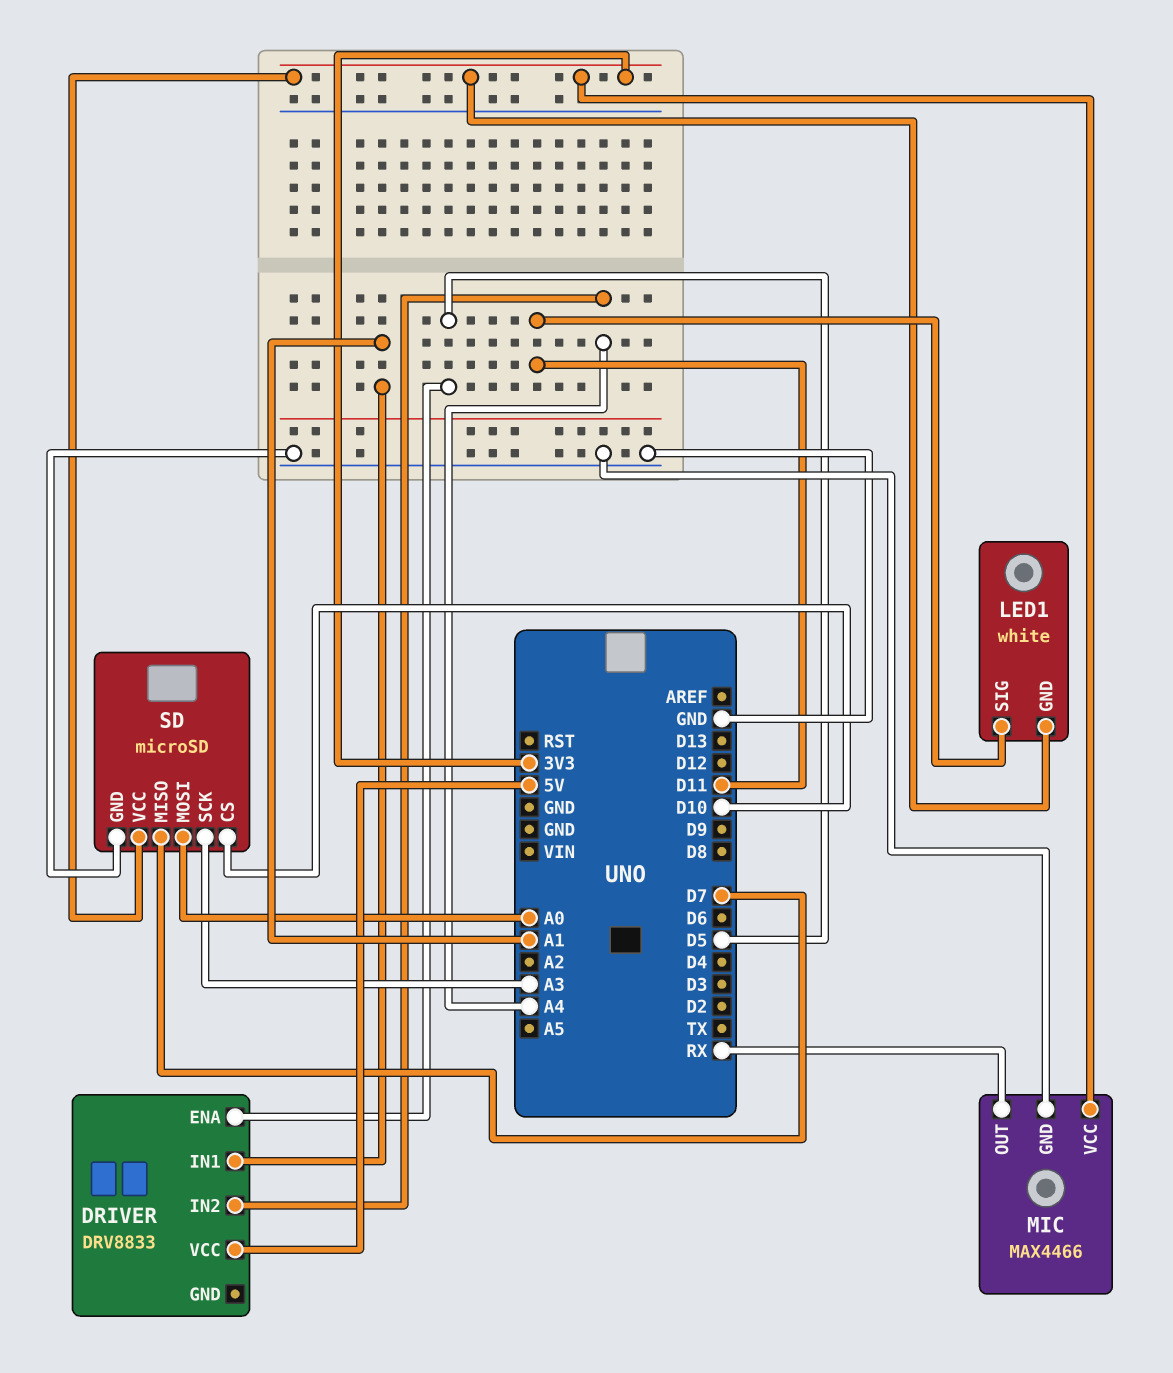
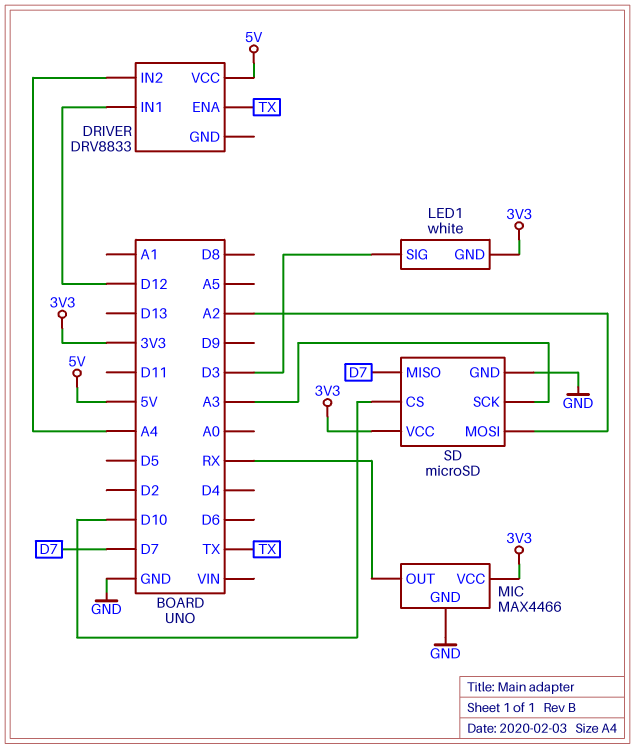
DRIVER pin ENA: D5 -> TX
DRIVER pin IN1: A1 -> D12
LED1 pin SIG: D11 -> D3
SD pin MOSI: A0 -> A2

